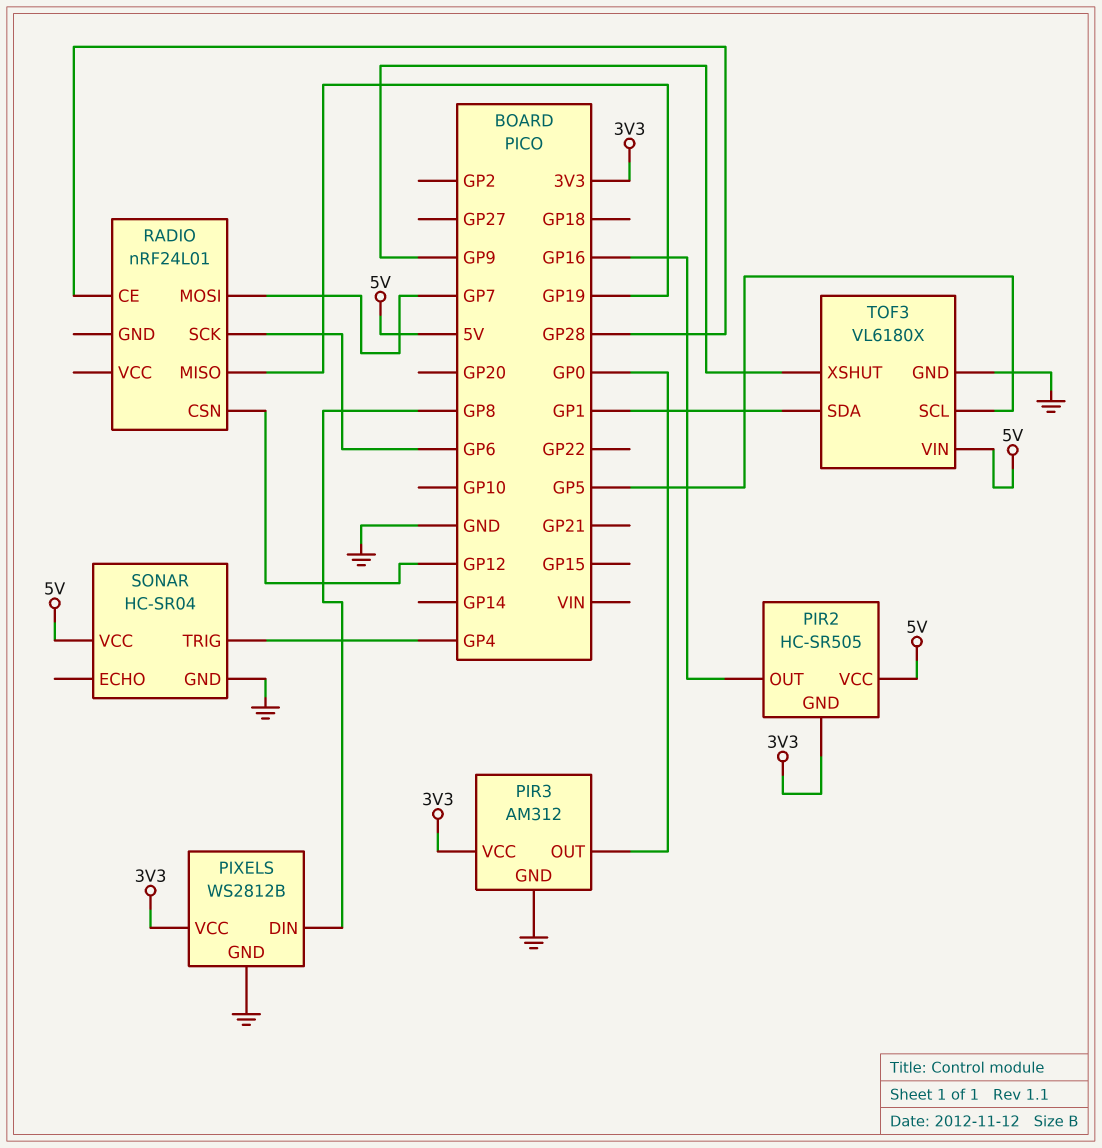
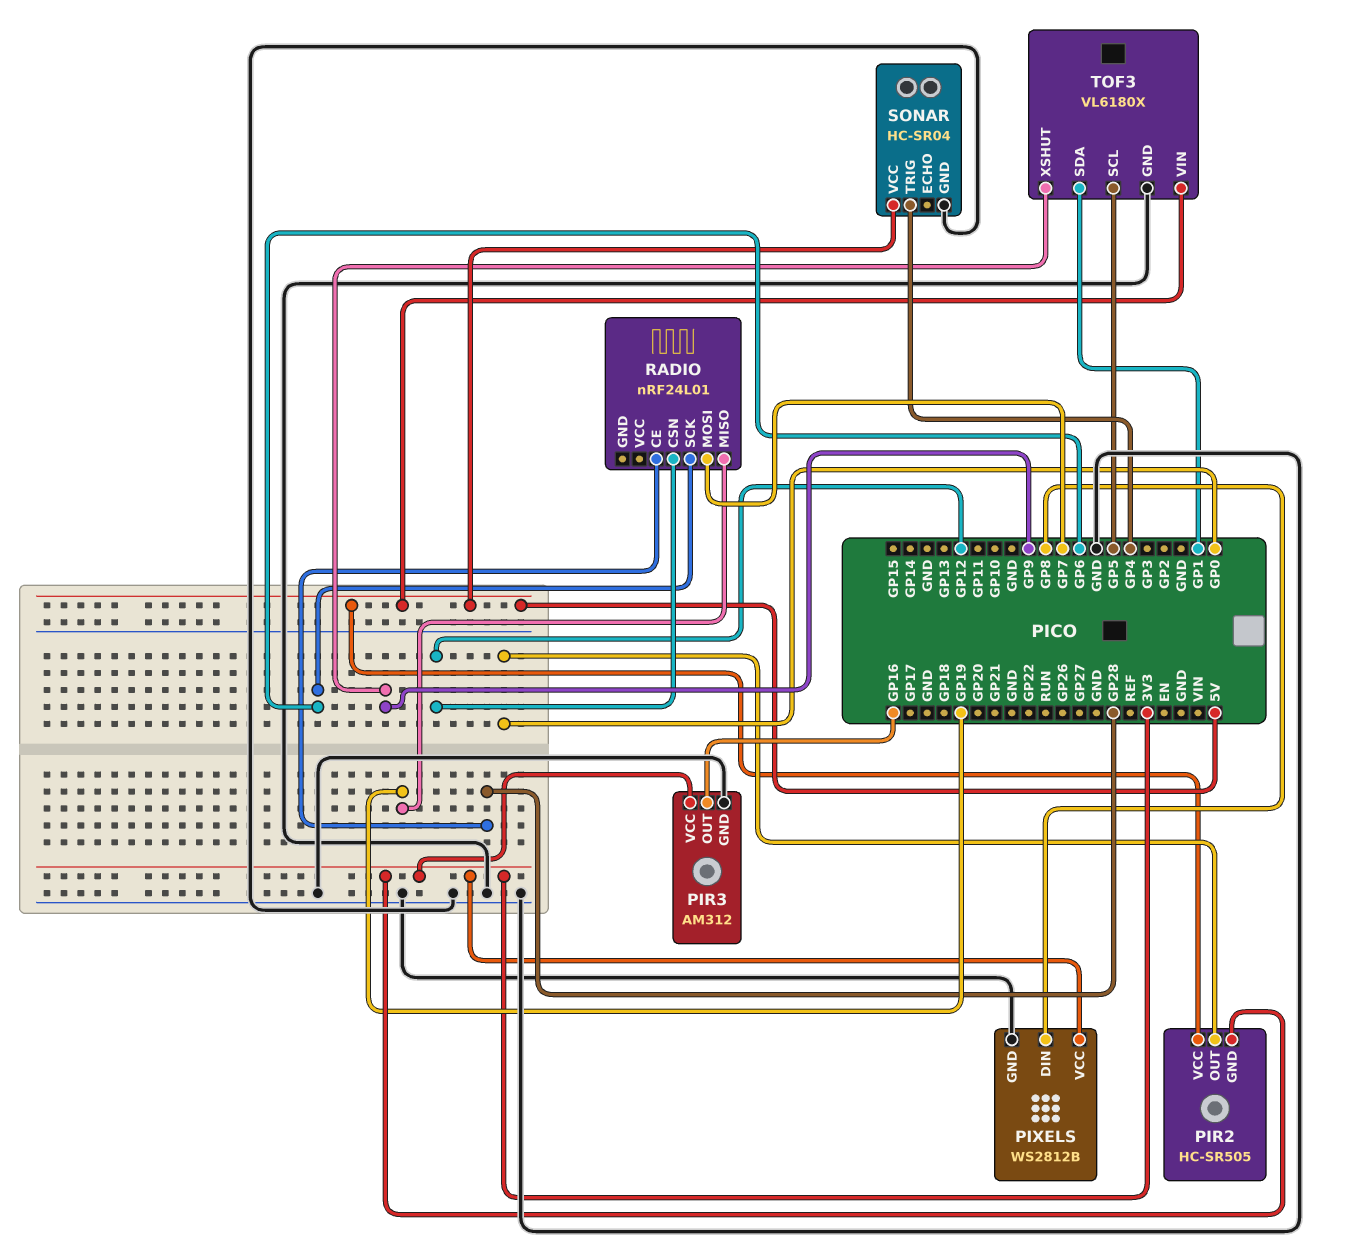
PIR2 pin OUT: GP16 -> GP0
PIR3 pin OUT: GP0 -> GP16

